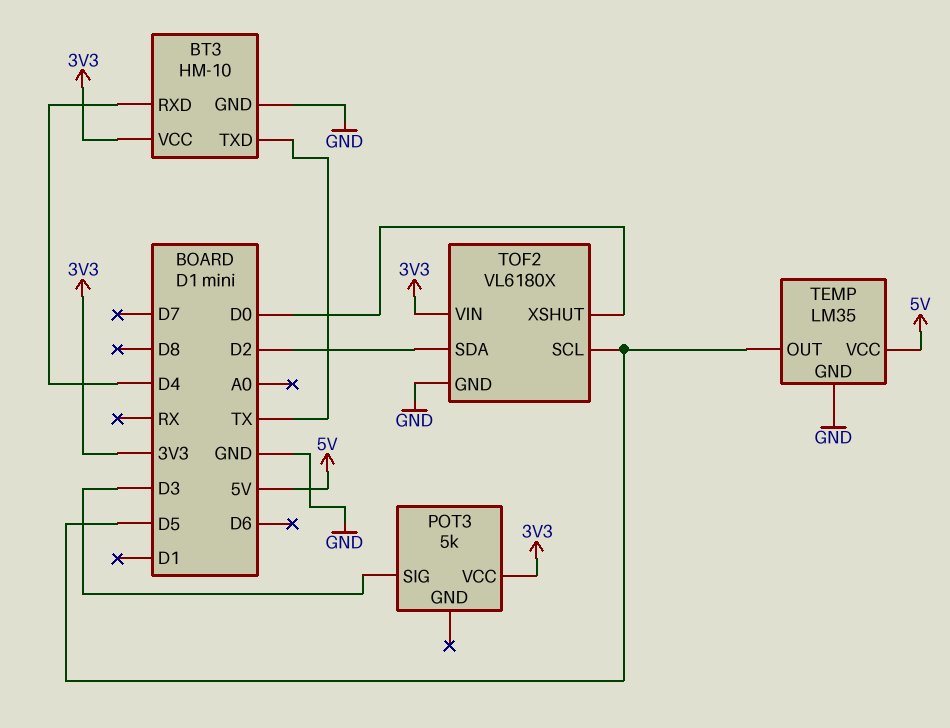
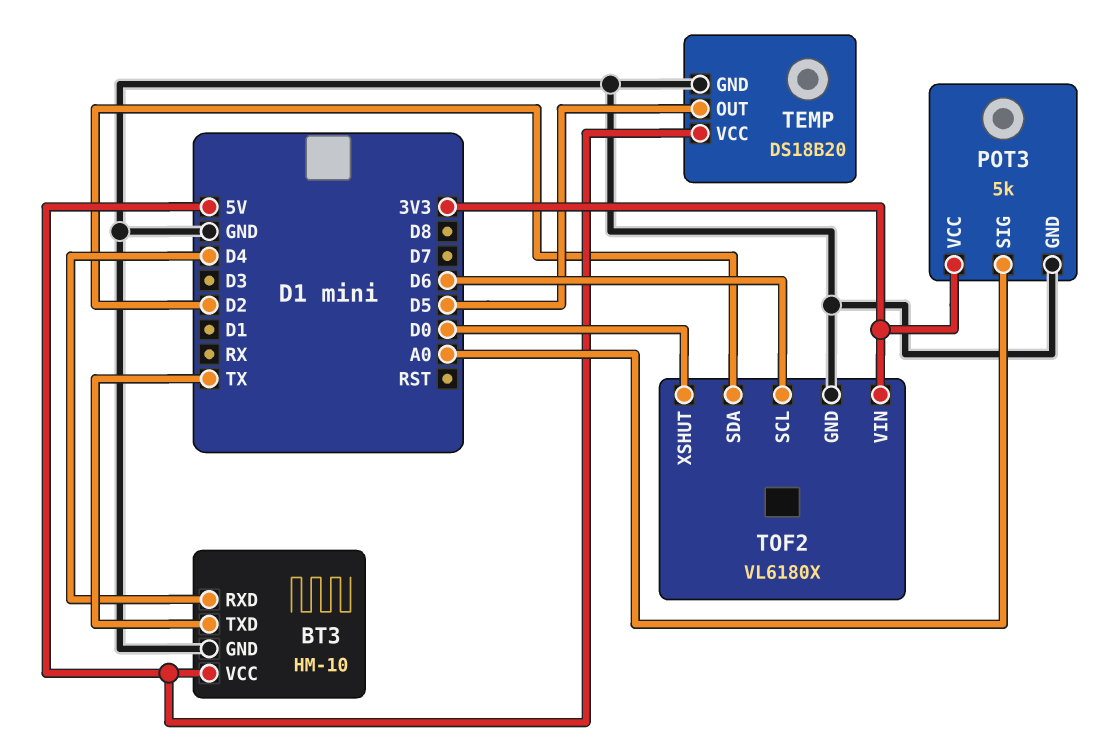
BT3 pin VCC: 3V3 -> 5V
POT3 pin GND: none -> GND
POT3 pin SIG: D3 -> A0
TEMP: LM35 -> DS18B20
TOF2 pin SCL: D5 -> D6

